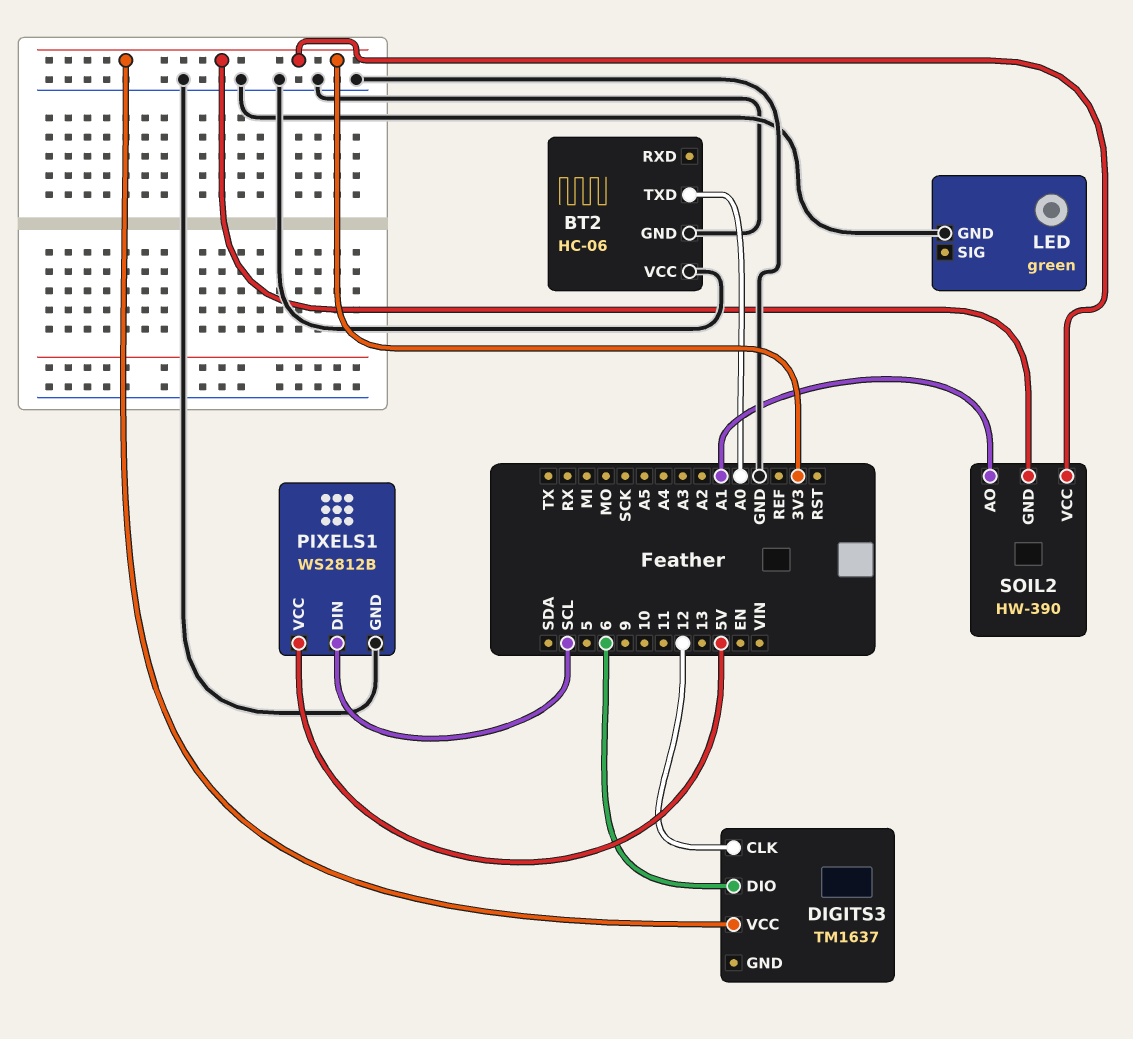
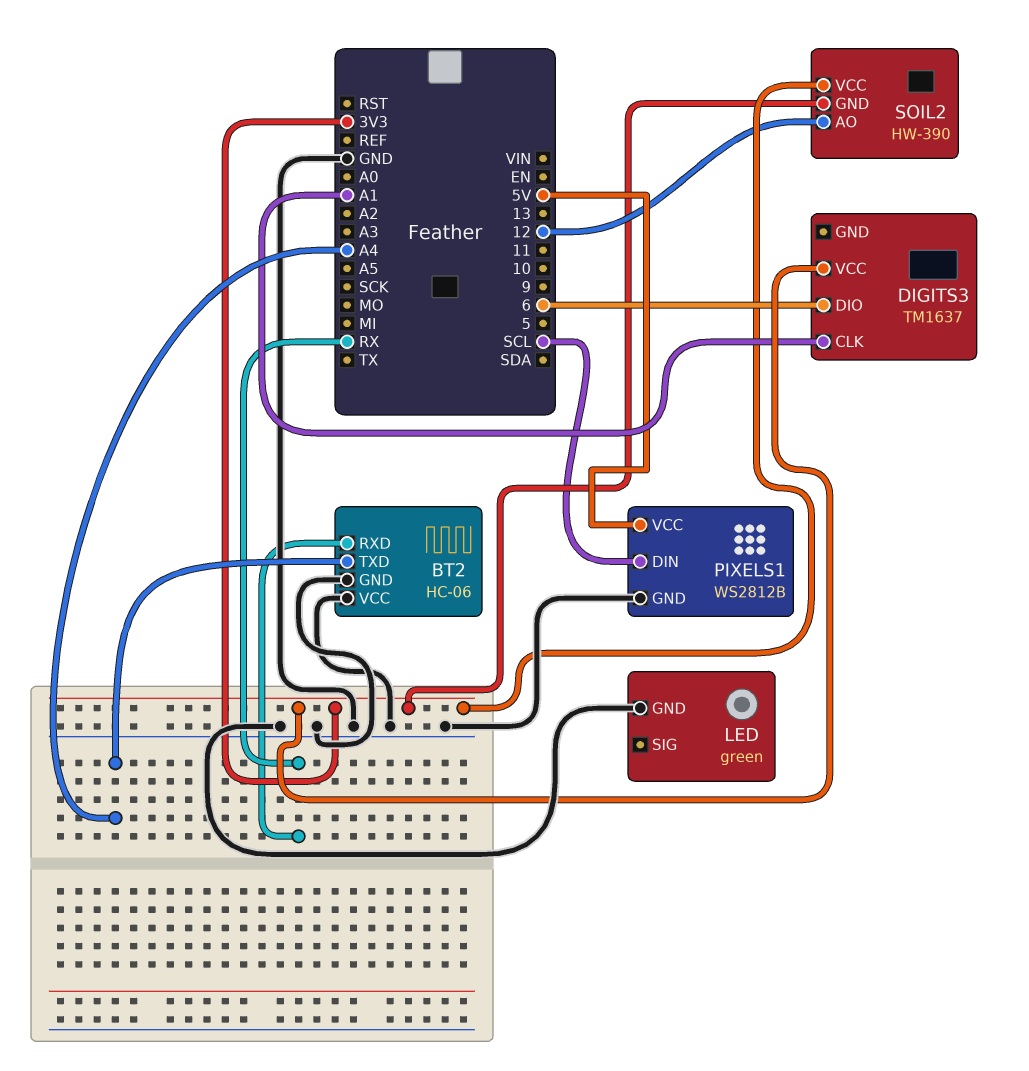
BT2 pin RXD: none -> RX
BT2 pin TXD: A0 -> A4
DIGITS3 pin CLK: 12 -> A1
SOIL2 pin AO: A1 -> 12

